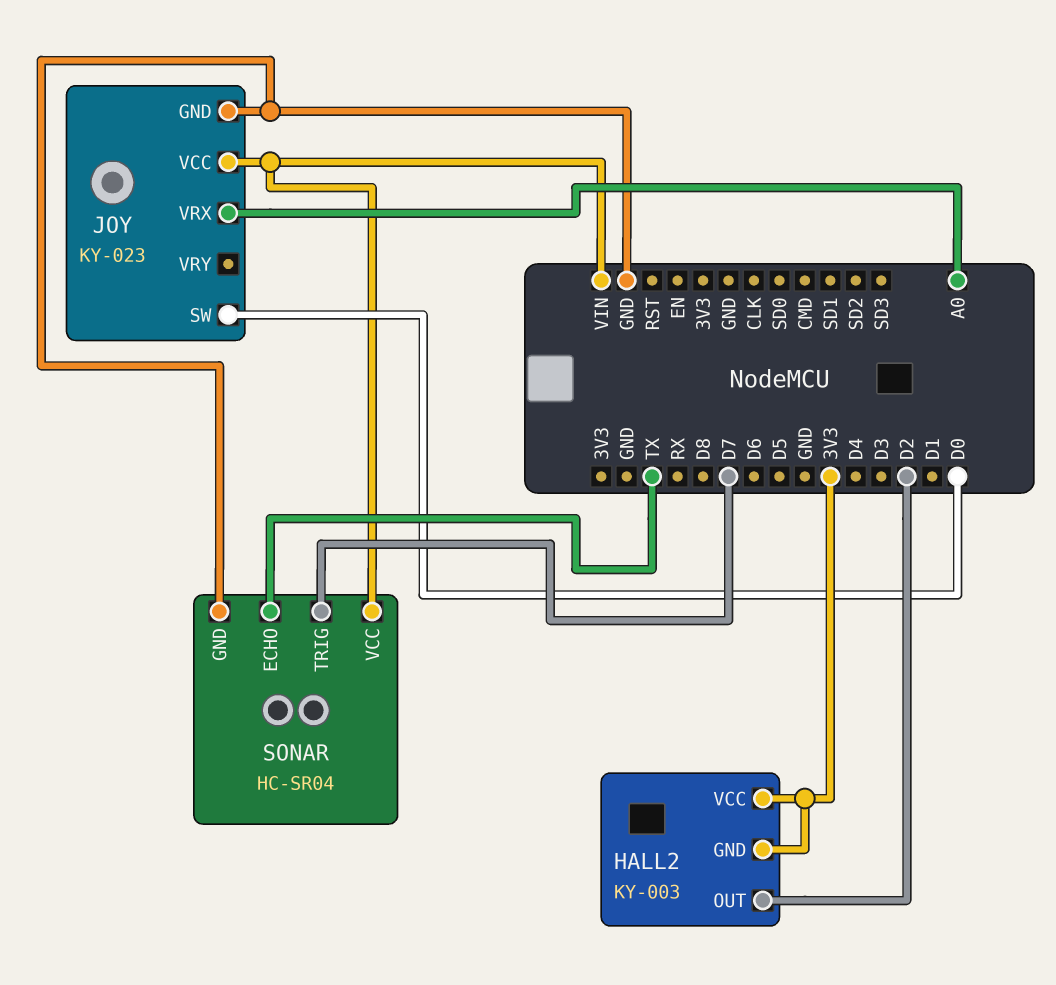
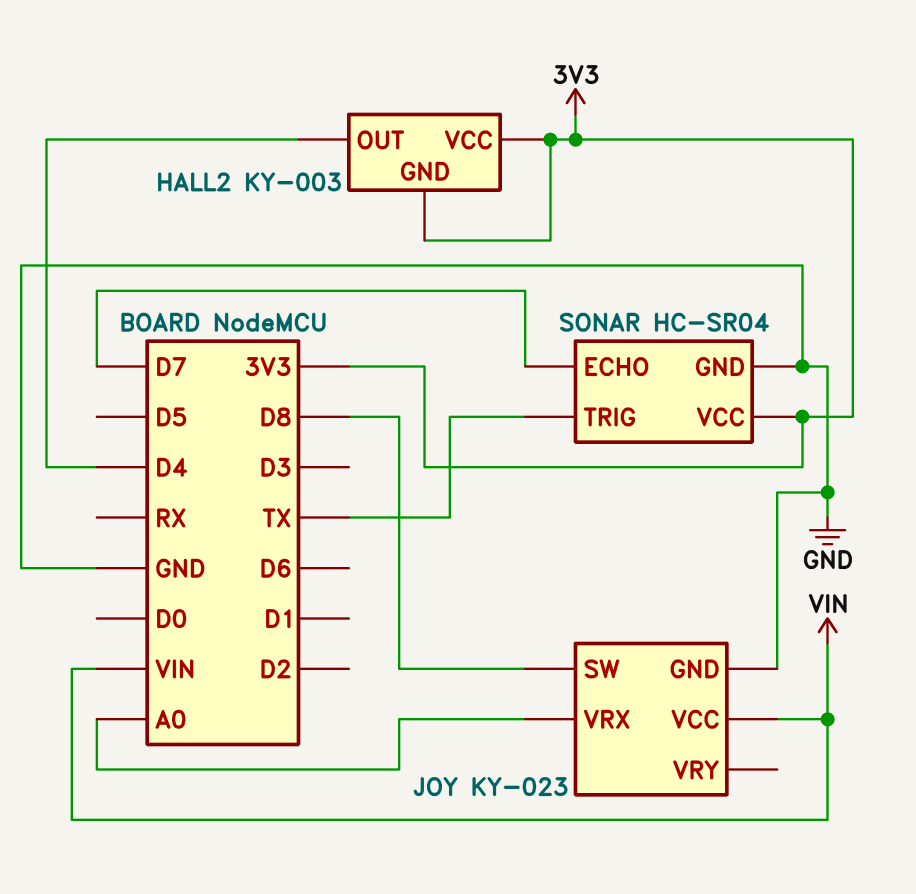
HALL2 pin OUT: D2 -> D4
JOY pin SW: D0 -> D8
SONAR pin ECHO: TX -> D7
SONAR pin TRIG: D7 -> TX
SONAR pin VCC: VIN -> 3V3

